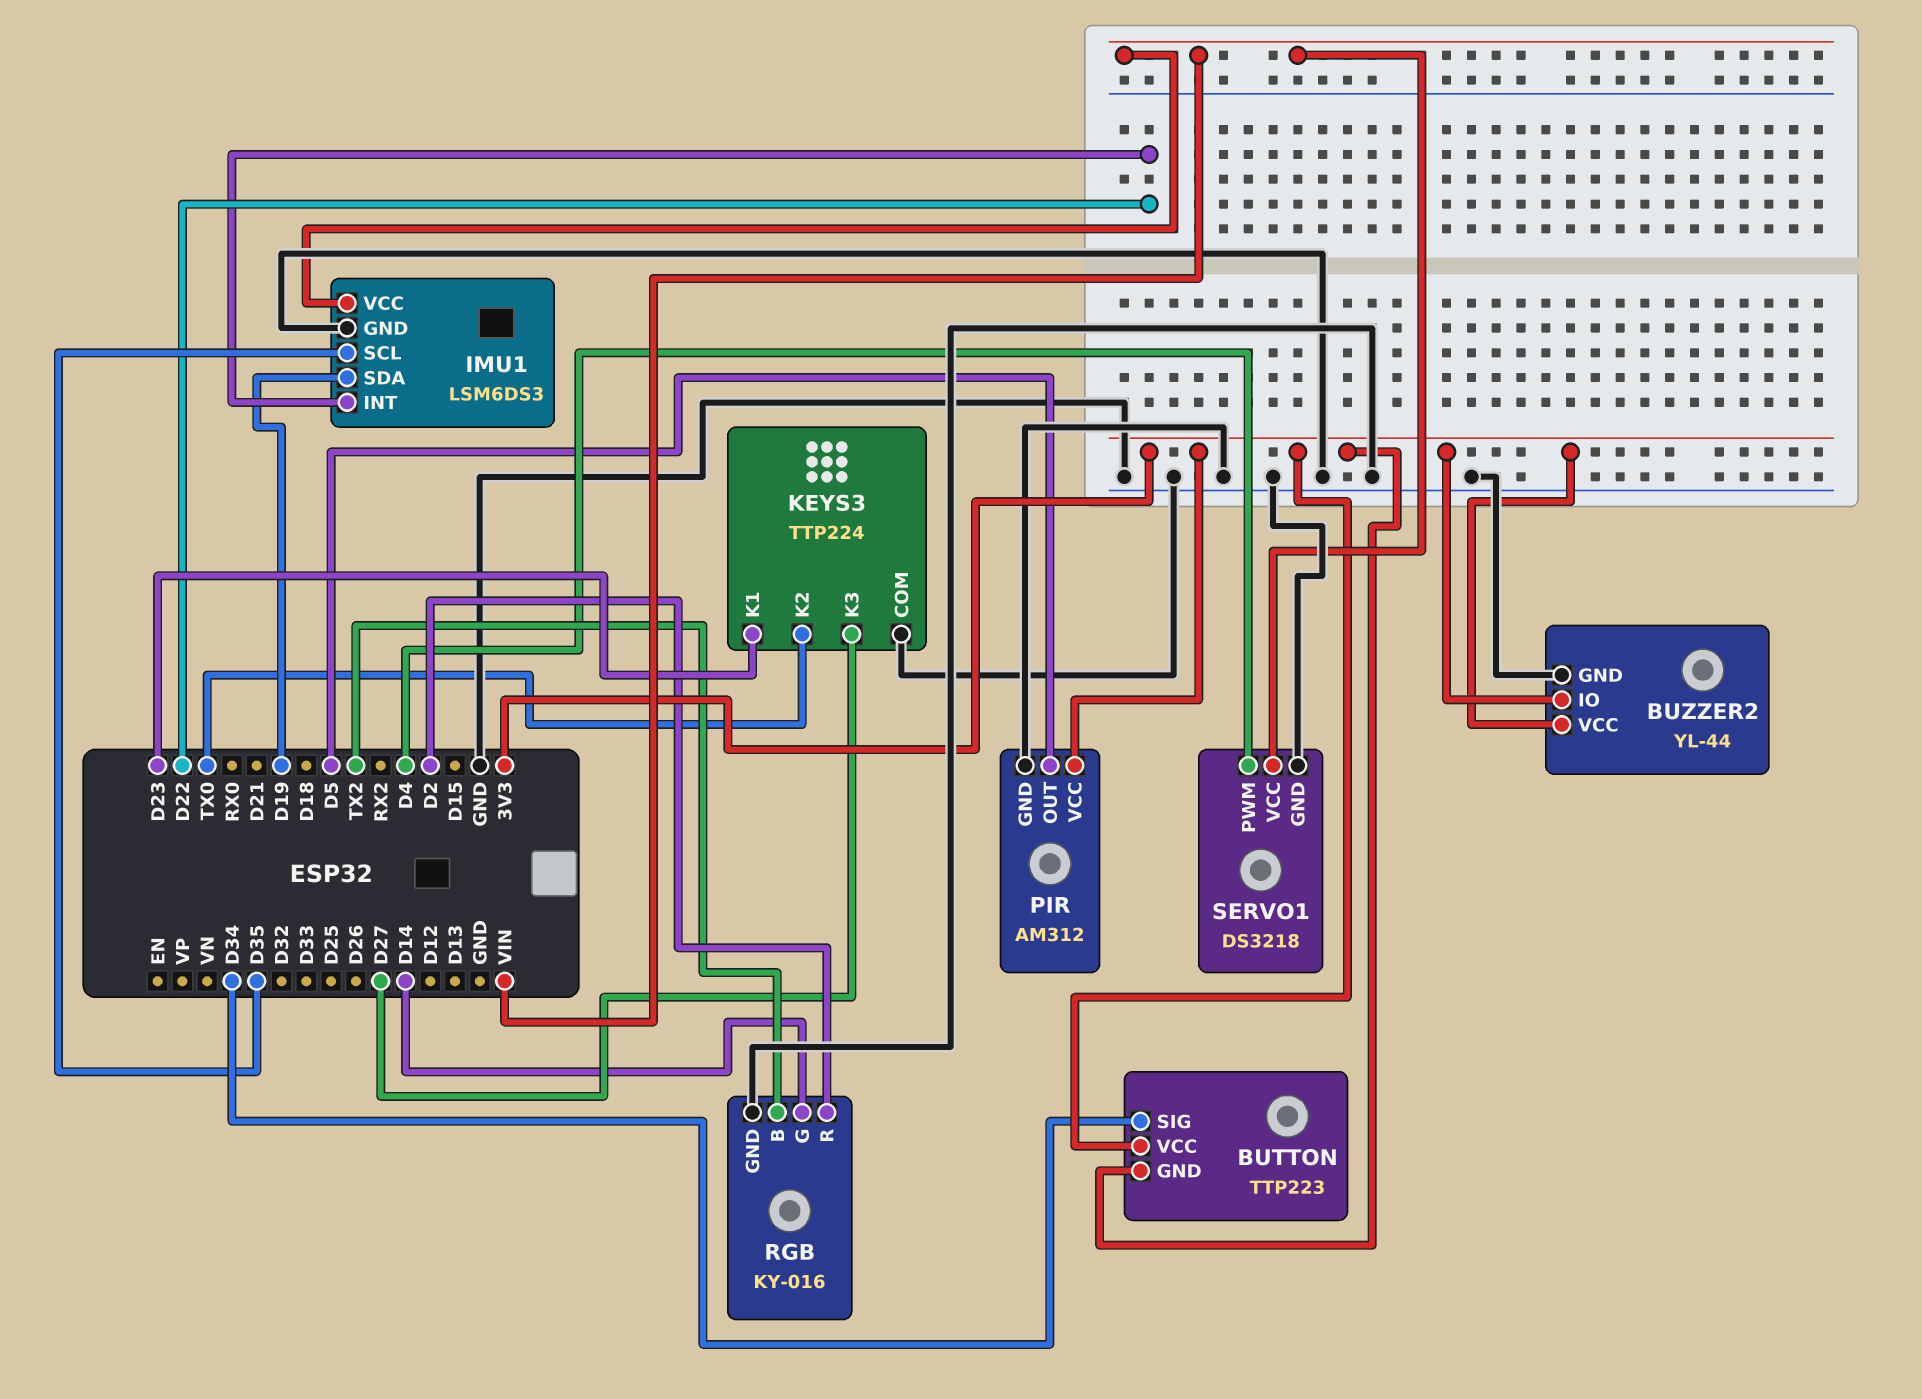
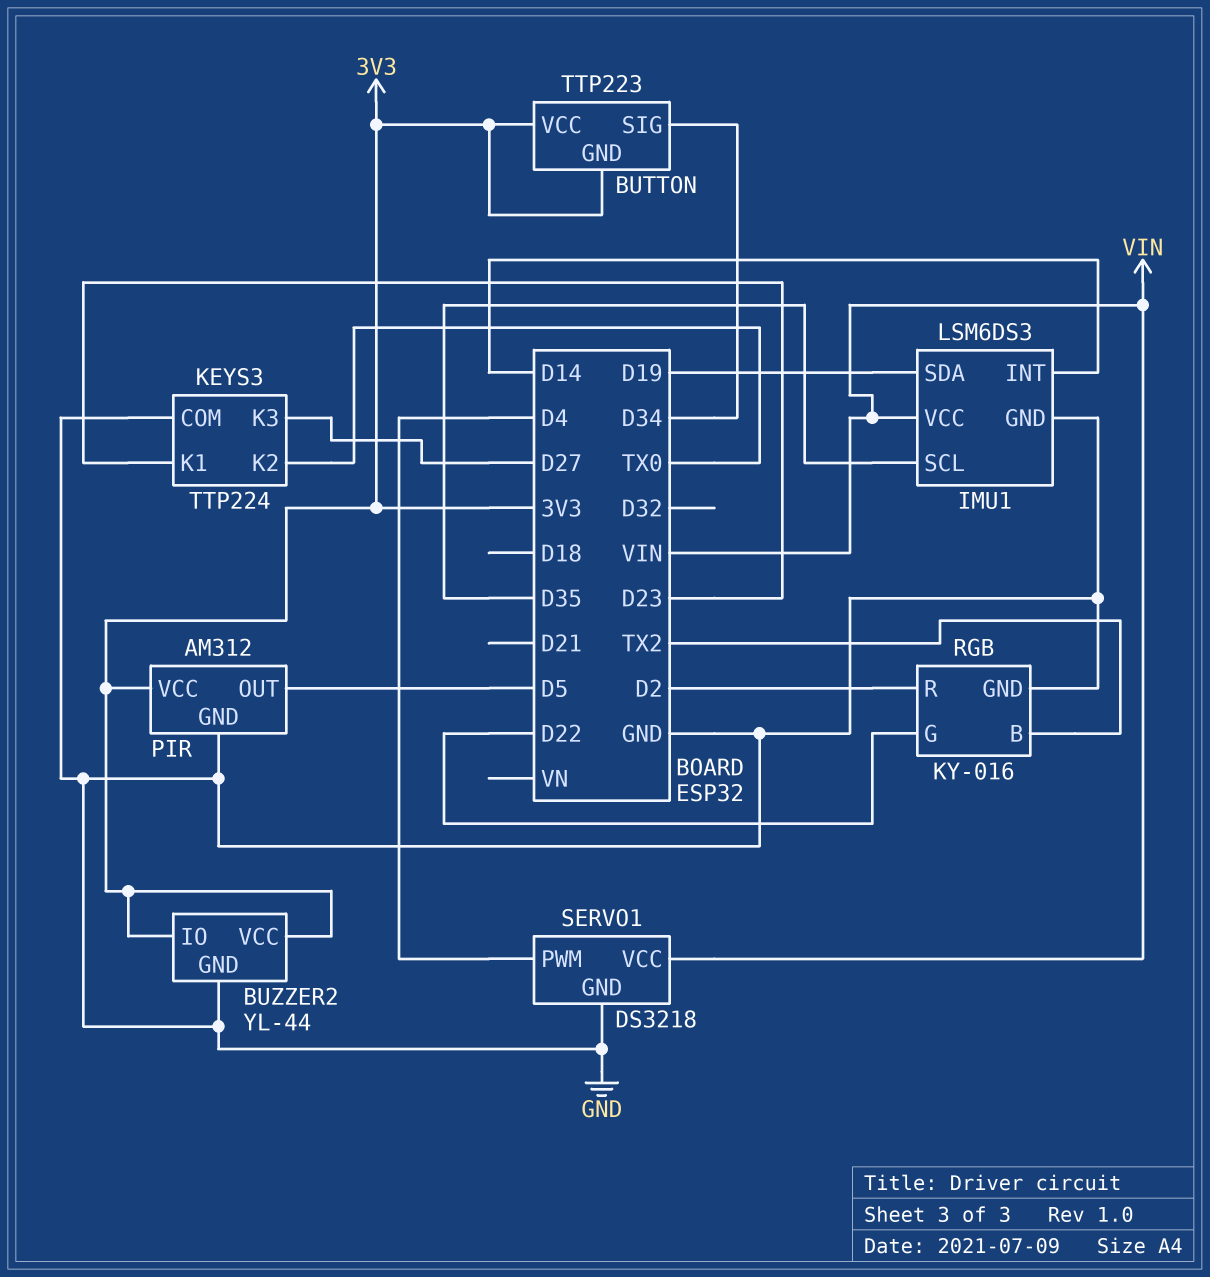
IMU1 pin INT: D22 -> D14
RGB pin G: D14 -> D22

